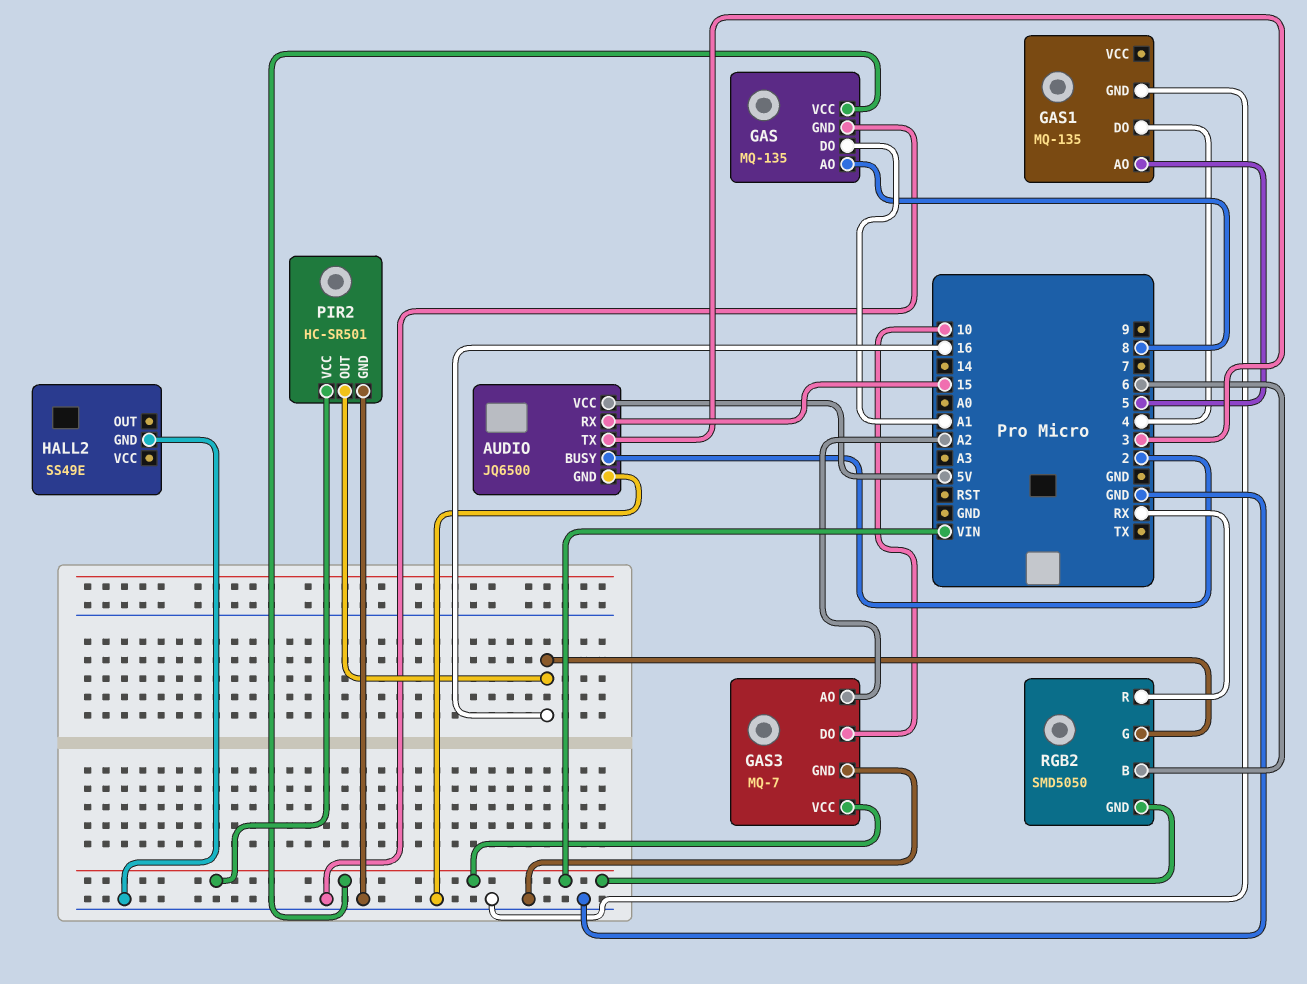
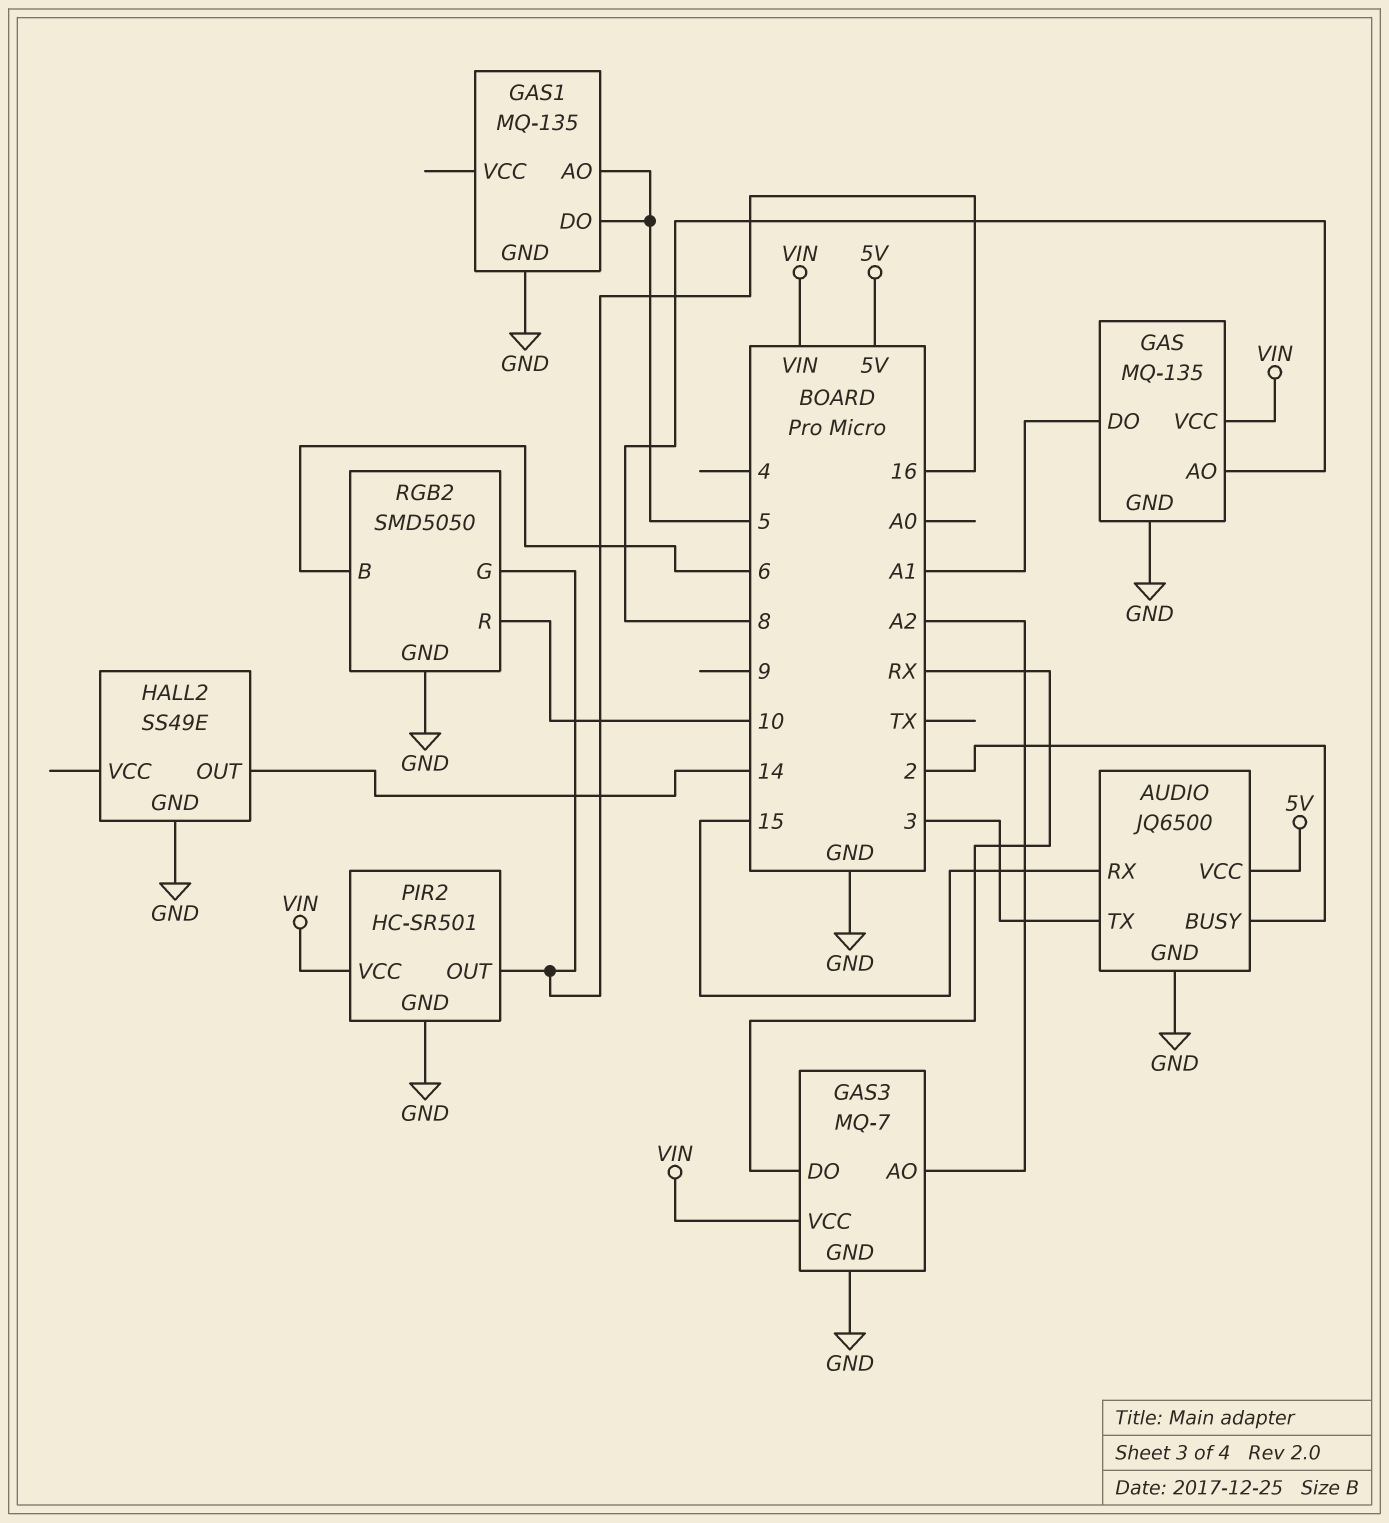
GAS1 pin DO: 4 -> 5
GAS3 pin DO: 10 -> RX
HALL2 pin OUT: none -> 14
RGB2 pin GND: VIN -> GND
RGB2 pin R: RX -> 10

